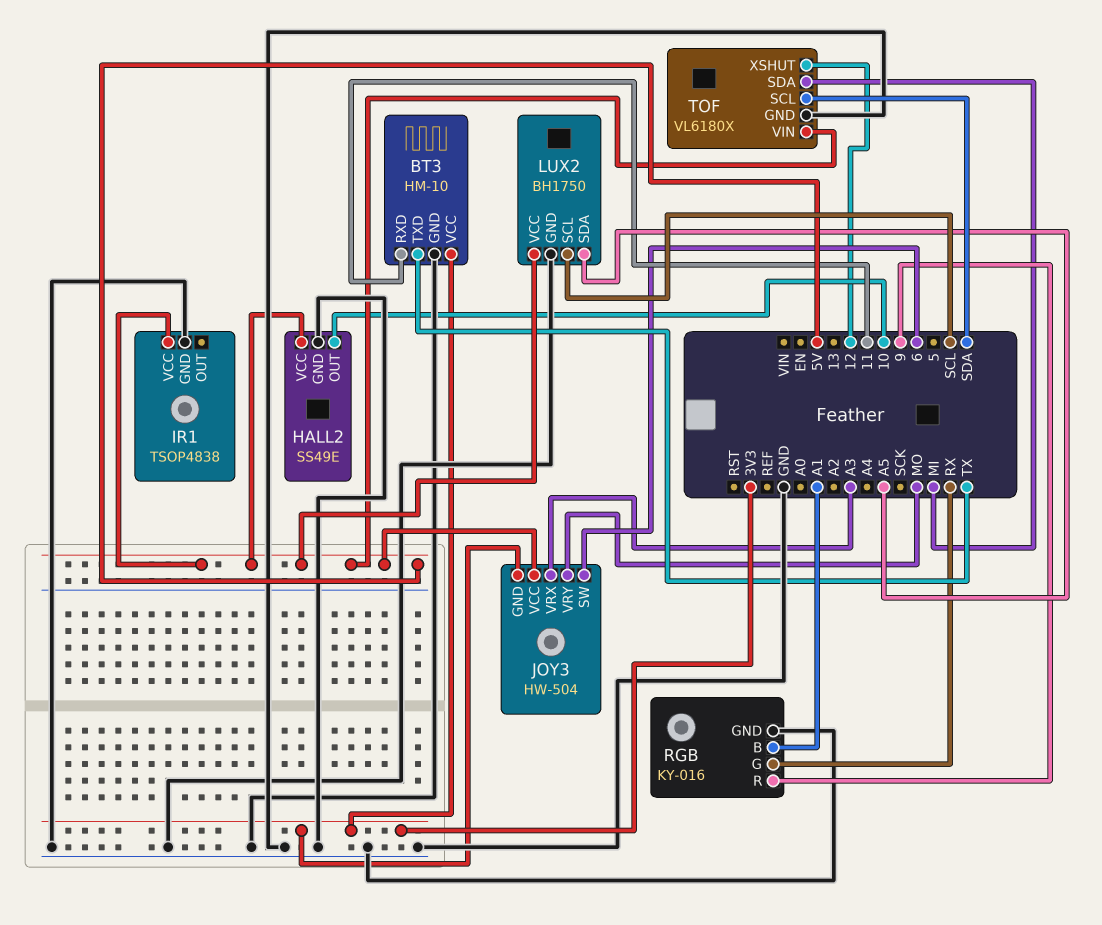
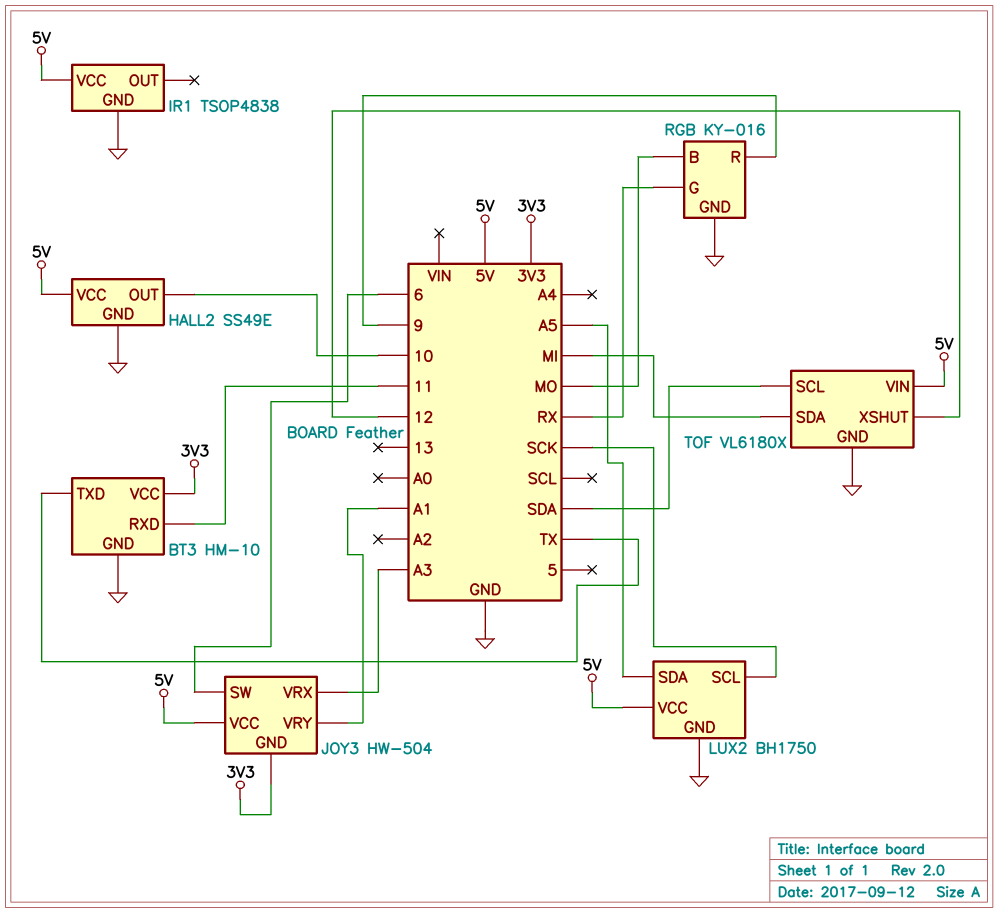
JOY3 pin VRY: MO -> A1
LUX2 pin SCL: SCL -> SCK
RGB pin B: A1 -> MO

